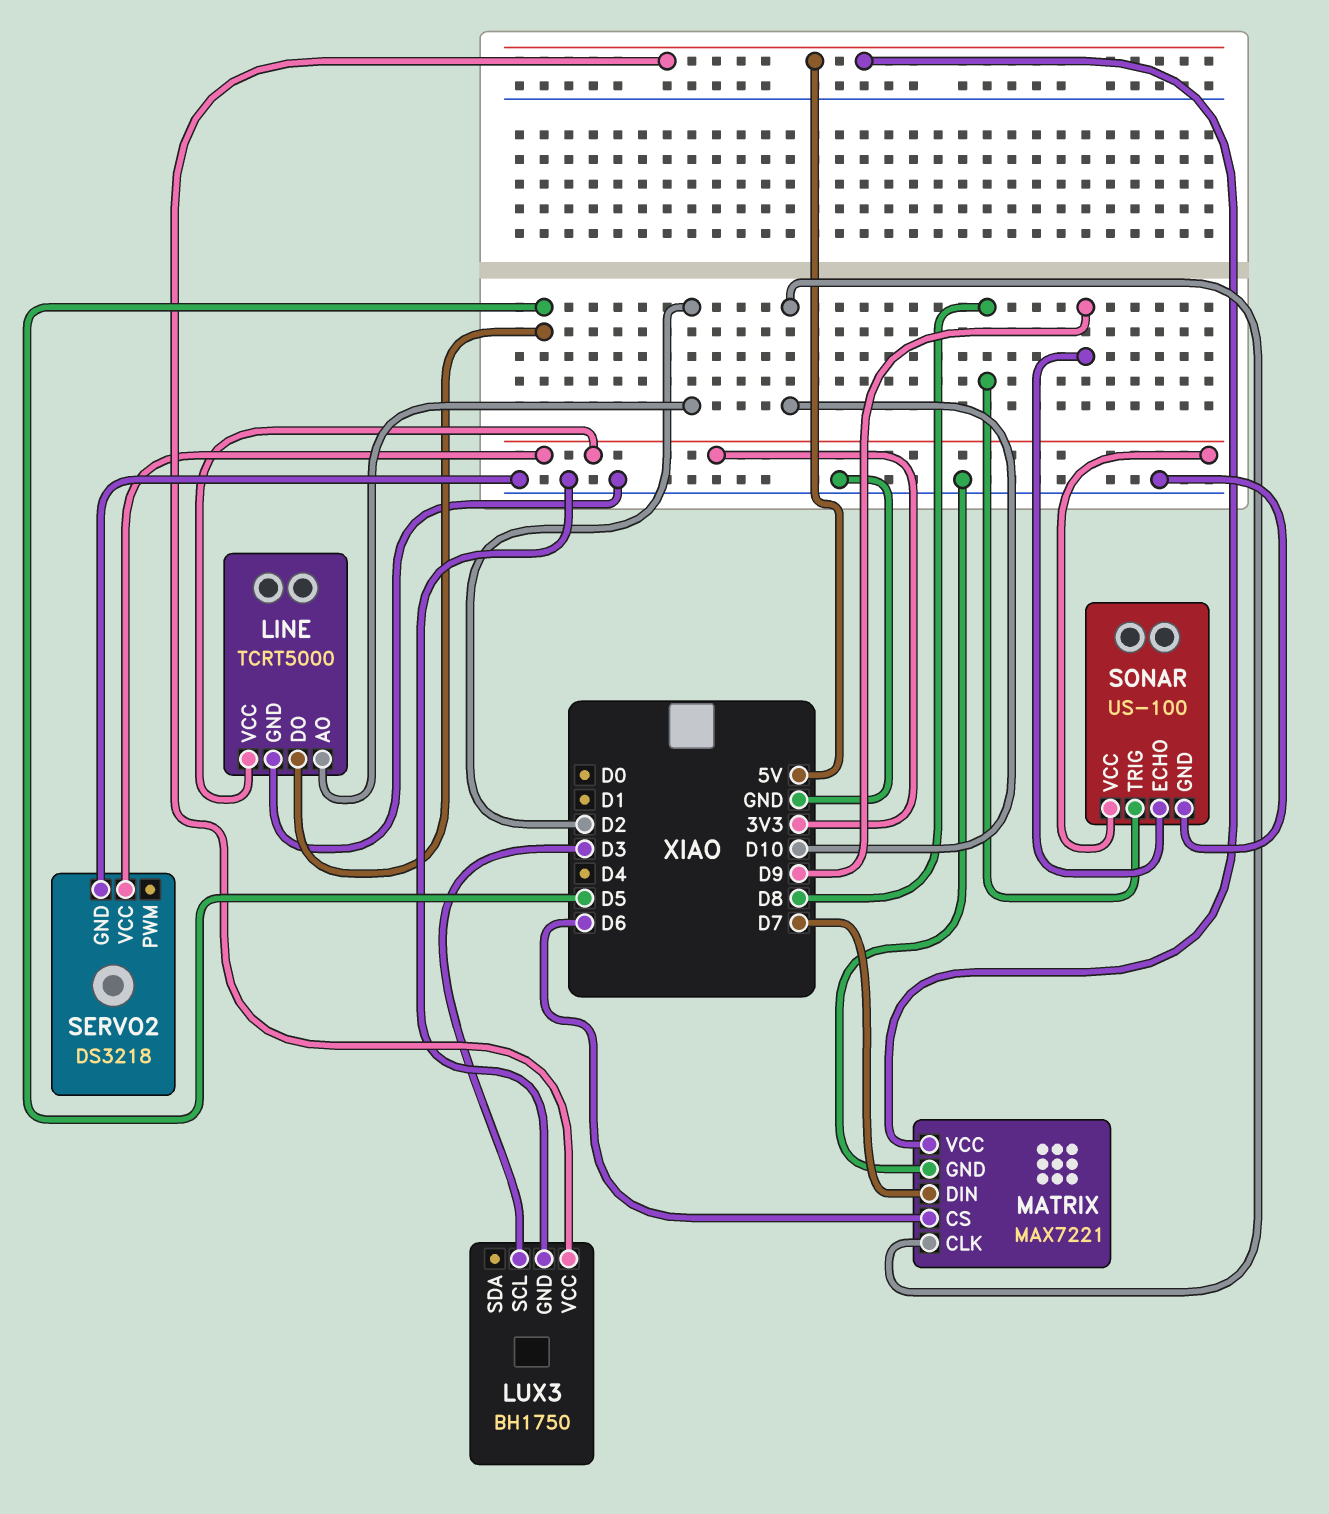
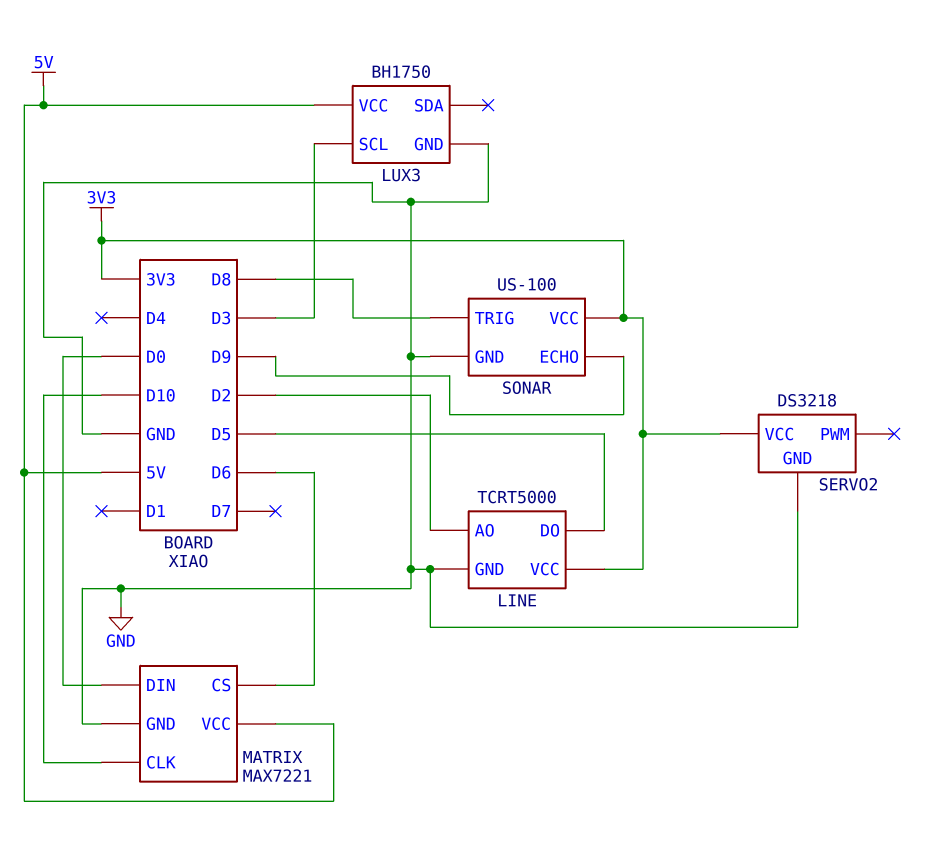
MATRIX pin DIN: D7 -> D0

